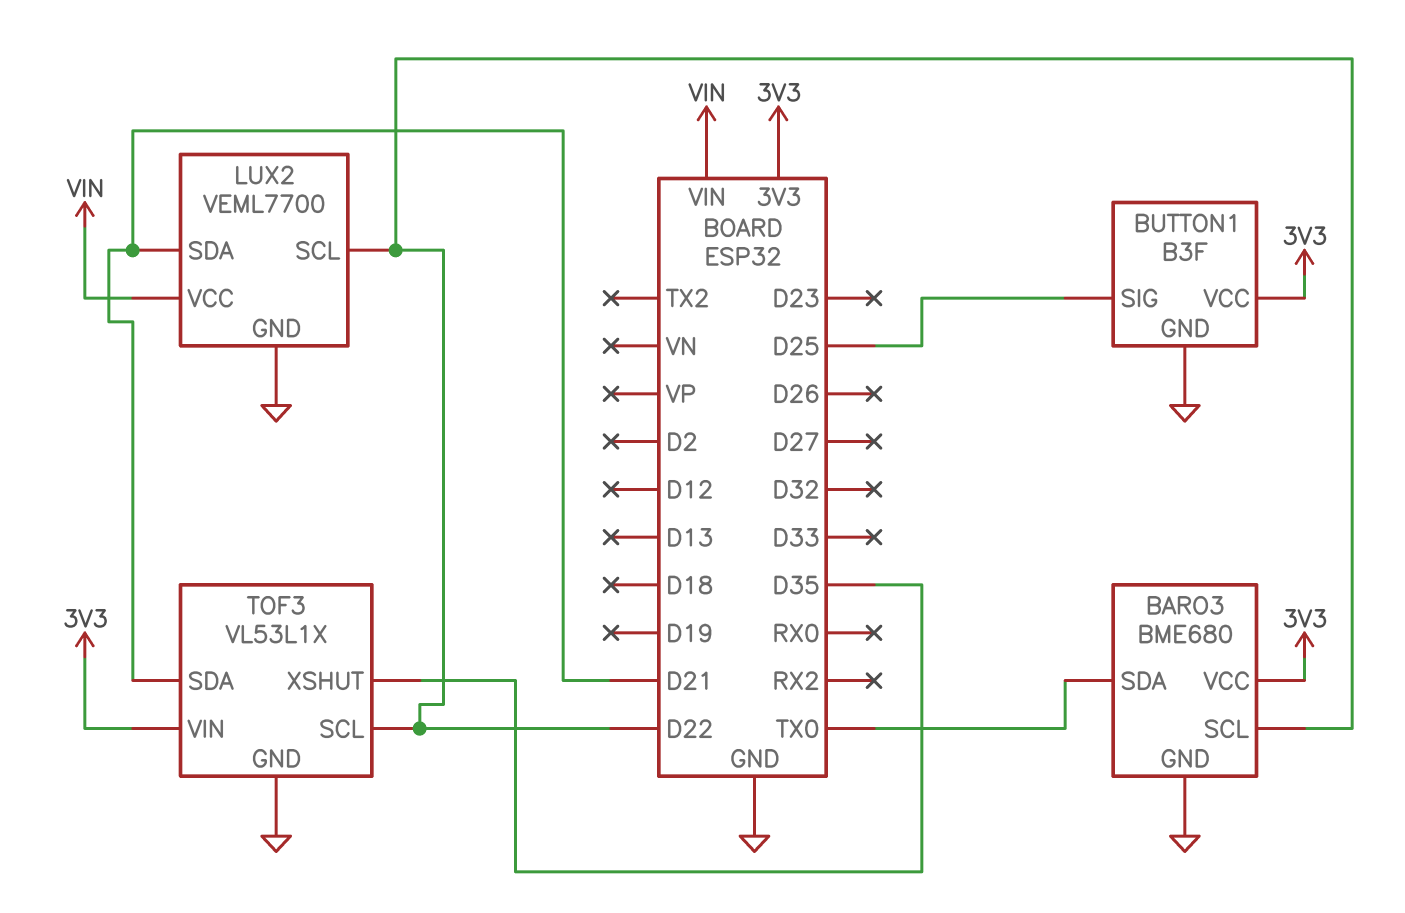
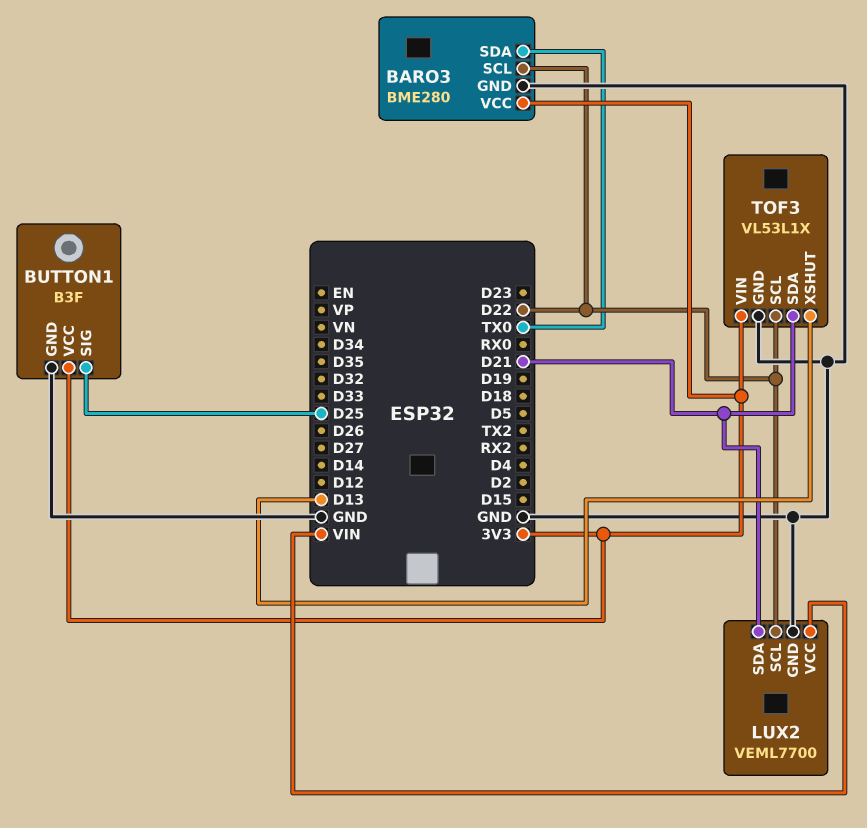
BARO3: BME680 -> BME280
TOF3 pin XSHUT: D35 -> D13

